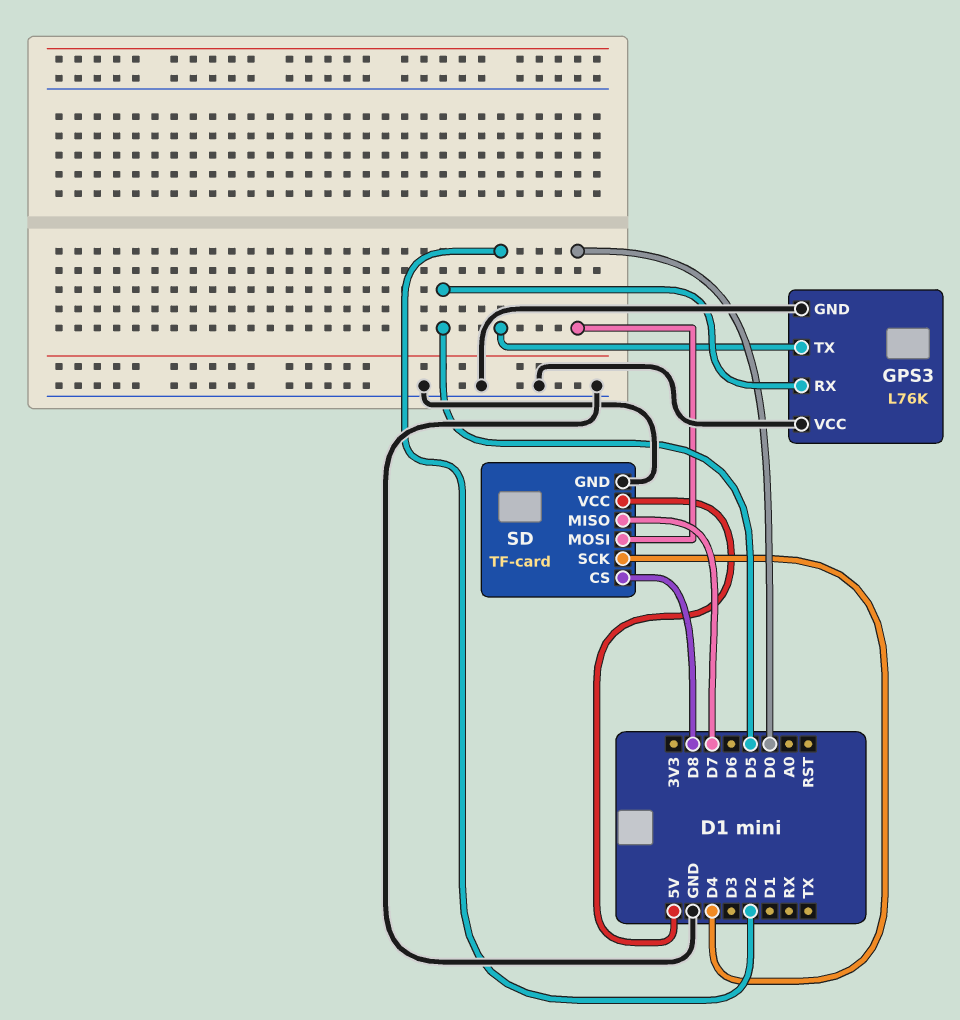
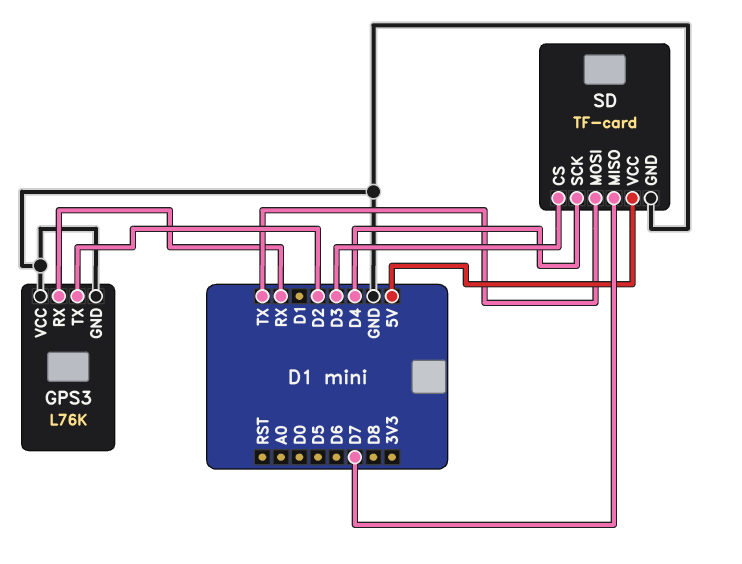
GPS3 pin RX: D5 -> RX
SD pin CS: D8 -> D3
SD pin MOSI: D0 -> TX

